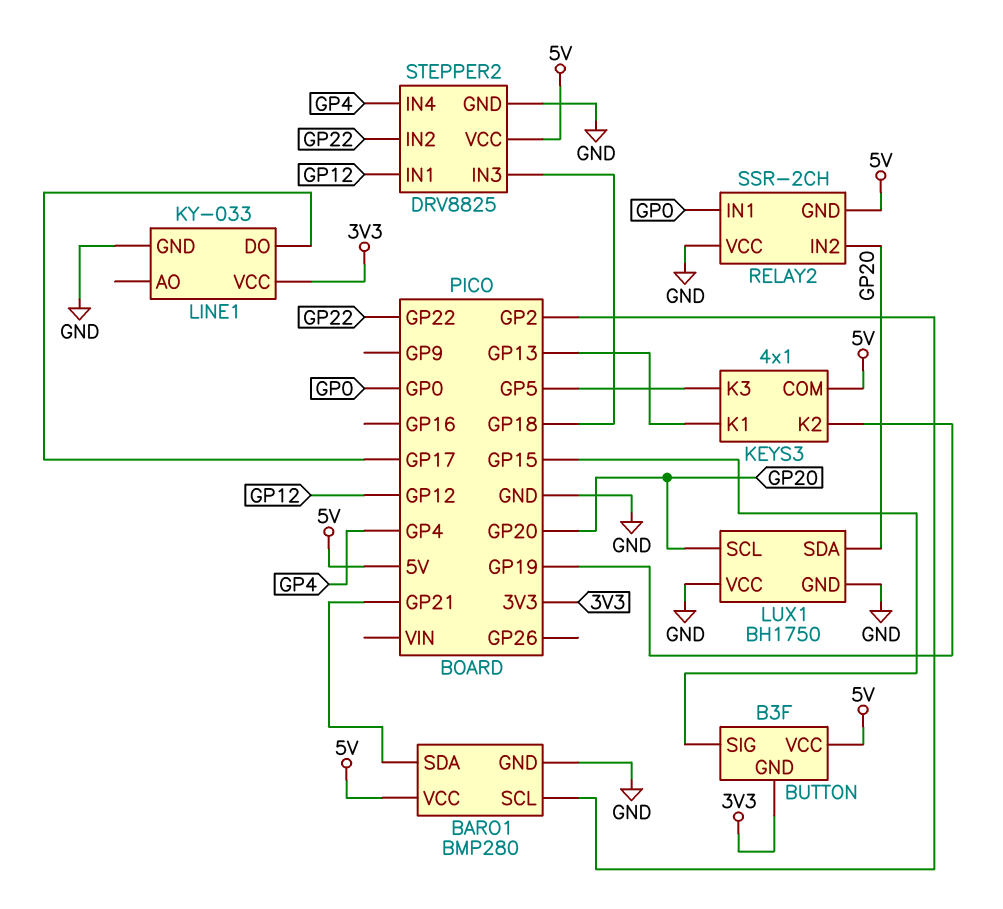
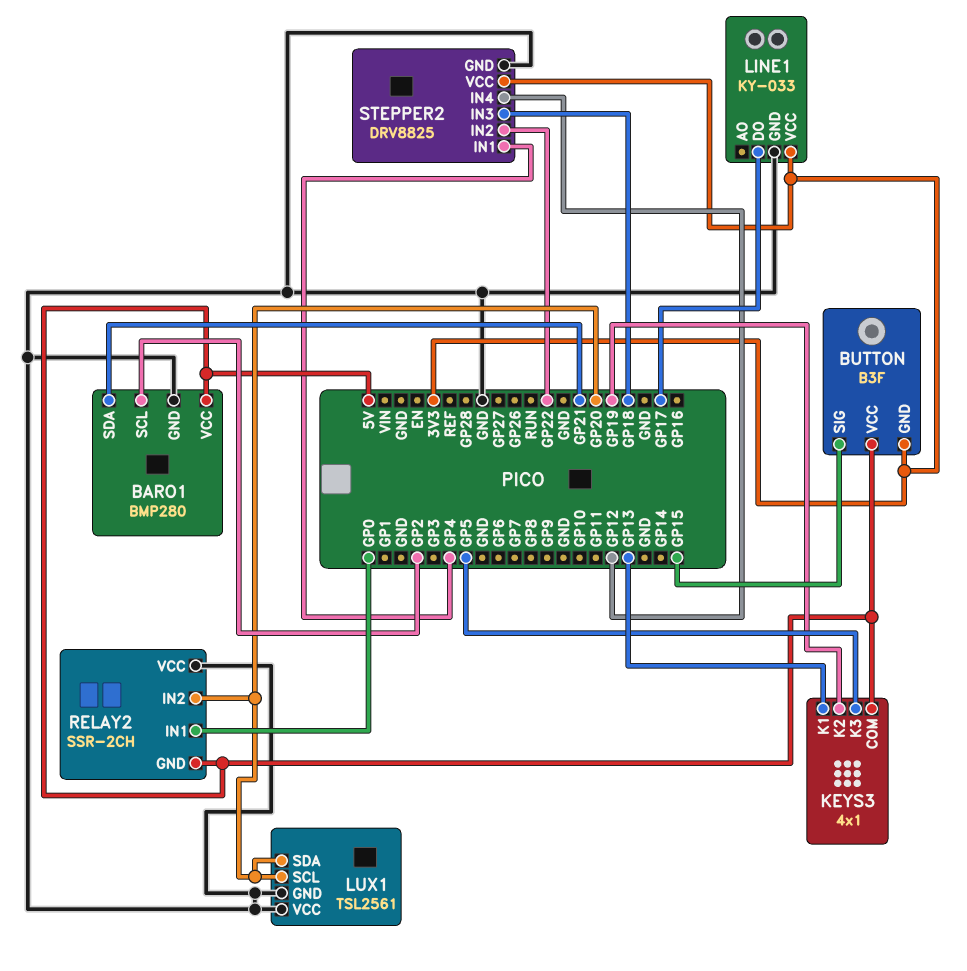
LUX1: BH1750 -> TSL2561
STEPPER2 pin IN1: GP12 -> GP4
STEPPER2 pin IN4: GP4 -> GP12
STEPPER2 pin VCC: 5V -> 3V3

